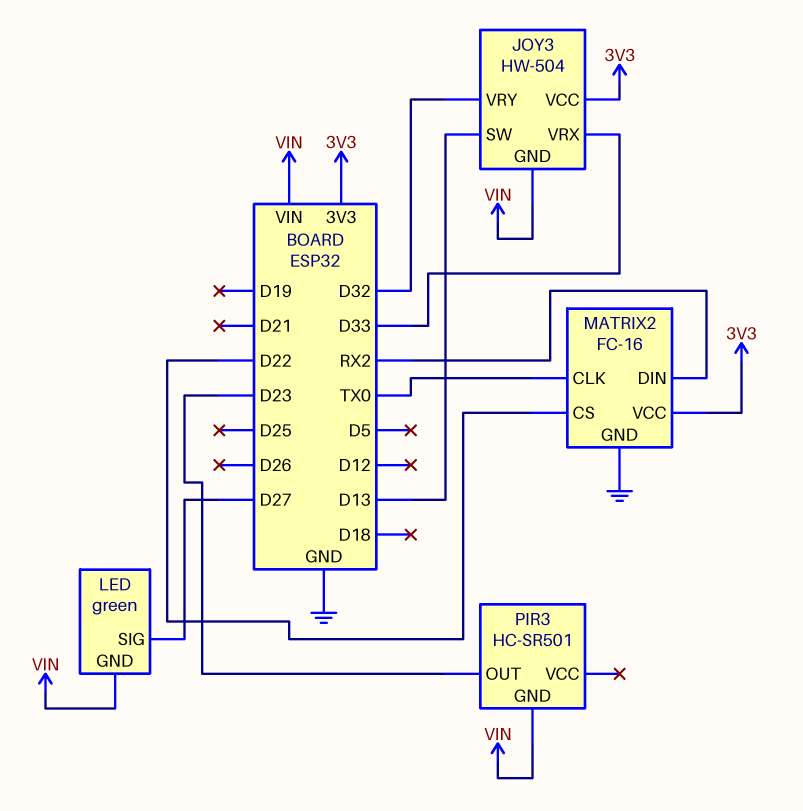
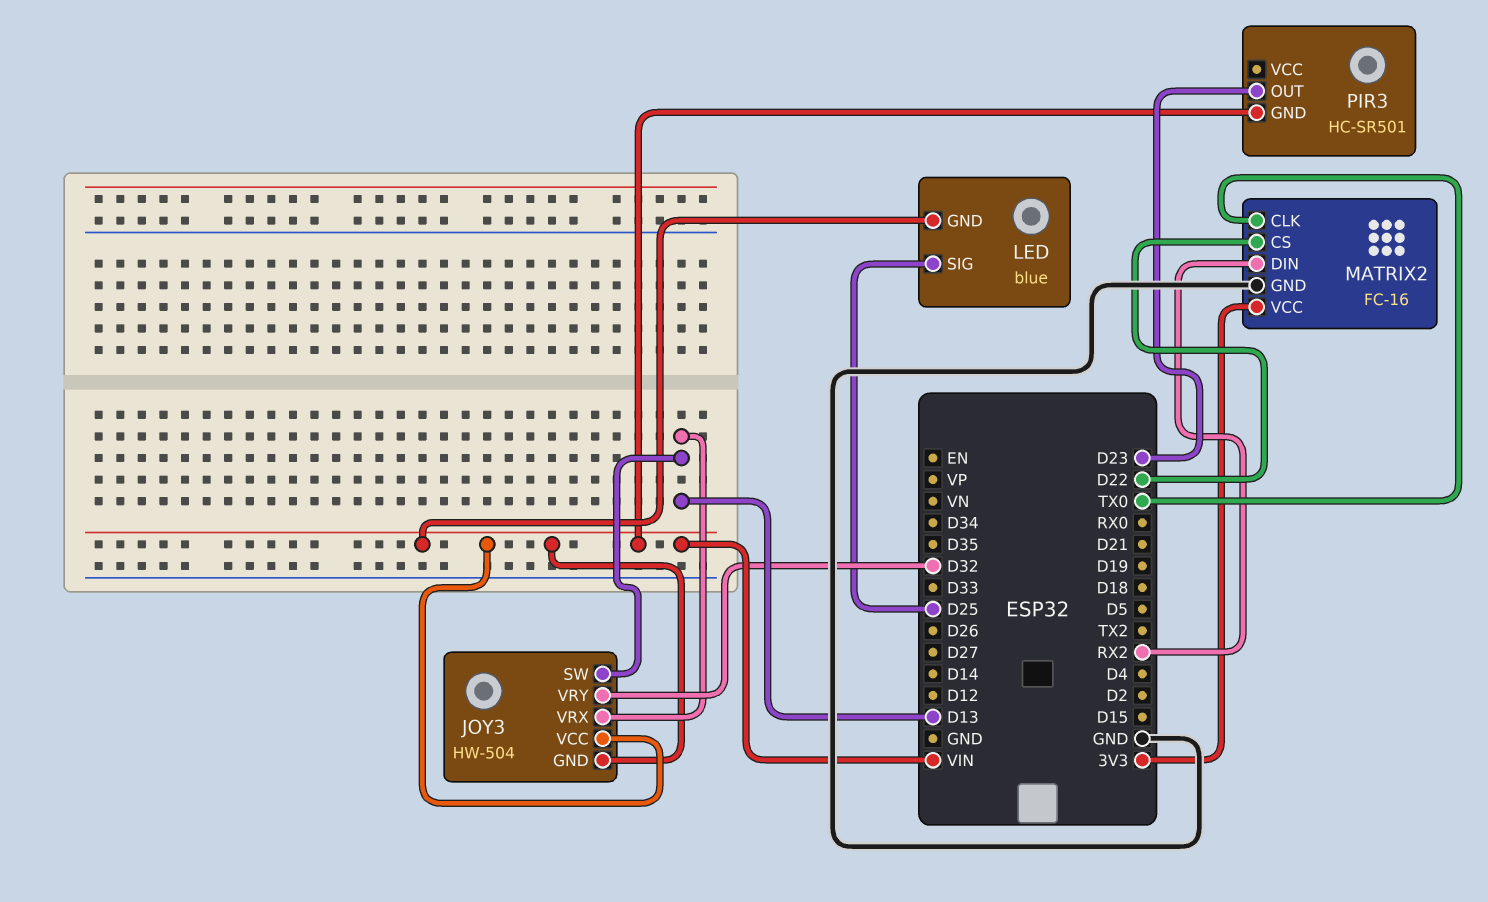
JOY3 pin VCC: 3V3 -> VIN
JOY3 pin VRX: D33 -> D13
LED: green -> blue
LED pin SIG: D27 -> D25

